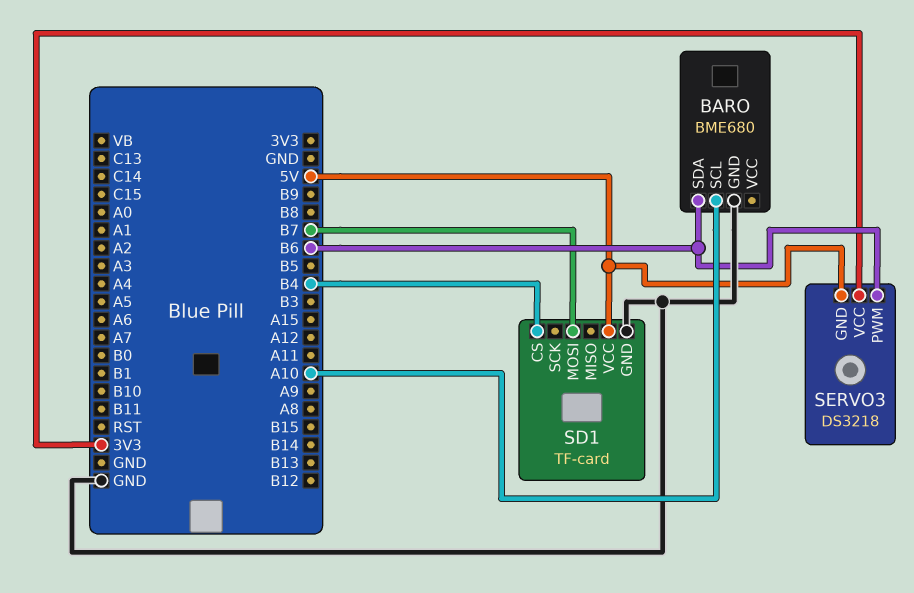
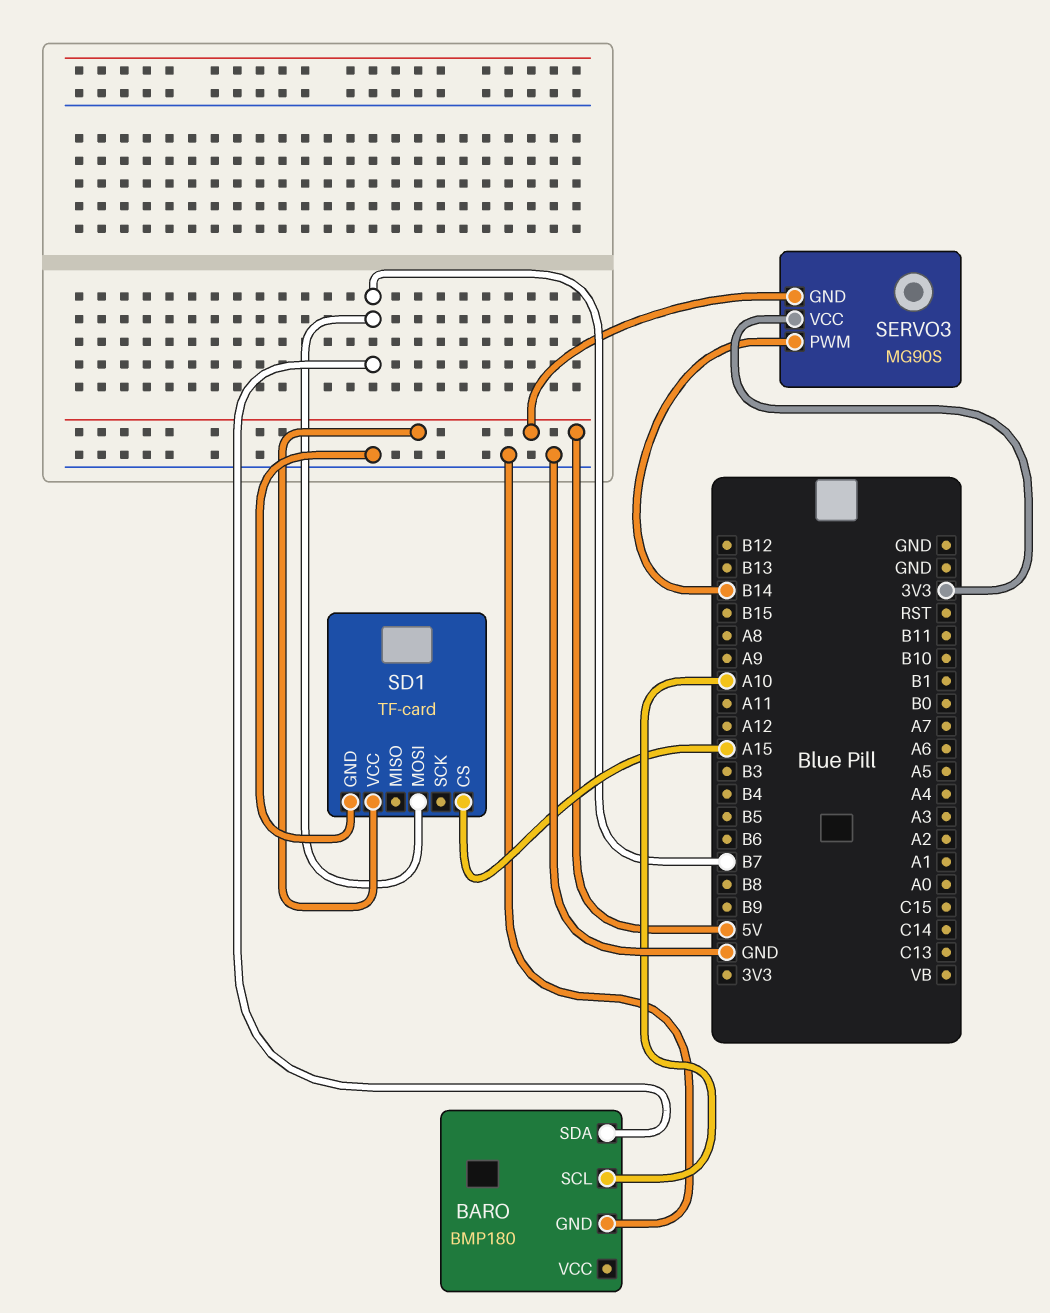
BARO: BME680 -> BMP180
BARO pin SDA: B6 -> B7
SD1 pin CS: B4 -> A15
SERVO3: DS3218 -> MG90S
SERVO3 pin PWM: B6 -> B14

